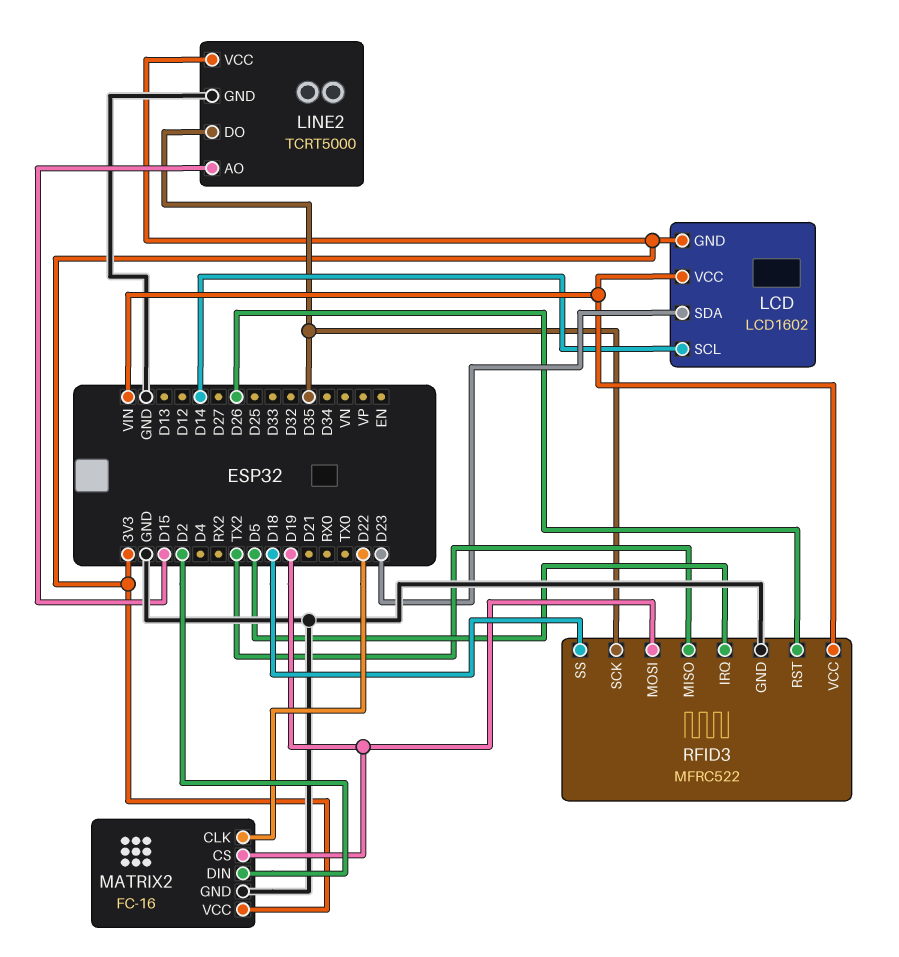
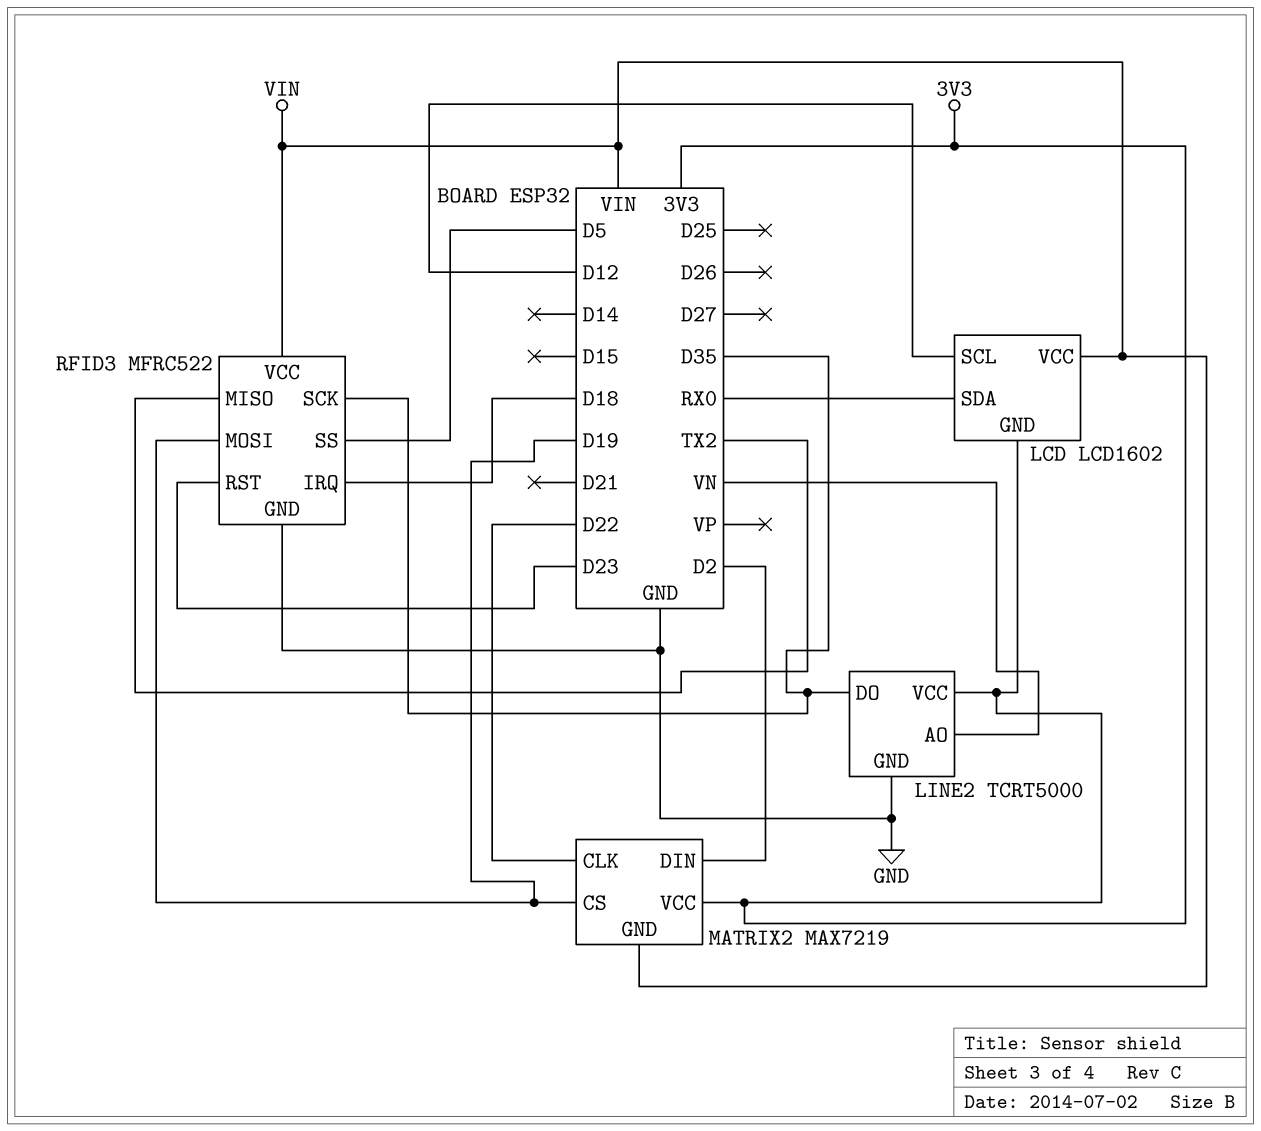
LCD pin SCL: D14 -> D12
LCD pin SDA: D23 -> RX0
LINE2 pin AO: D15 -> VN
MATRIX2: FC-16 -> MAX7219
MATRIX2 pin GND: GND -> VIN
RFID3 pin IRQ: D5 -> D18
RFID3 pin RST: D26 -> D23
RFID3 pin SS: D18 -> D5

